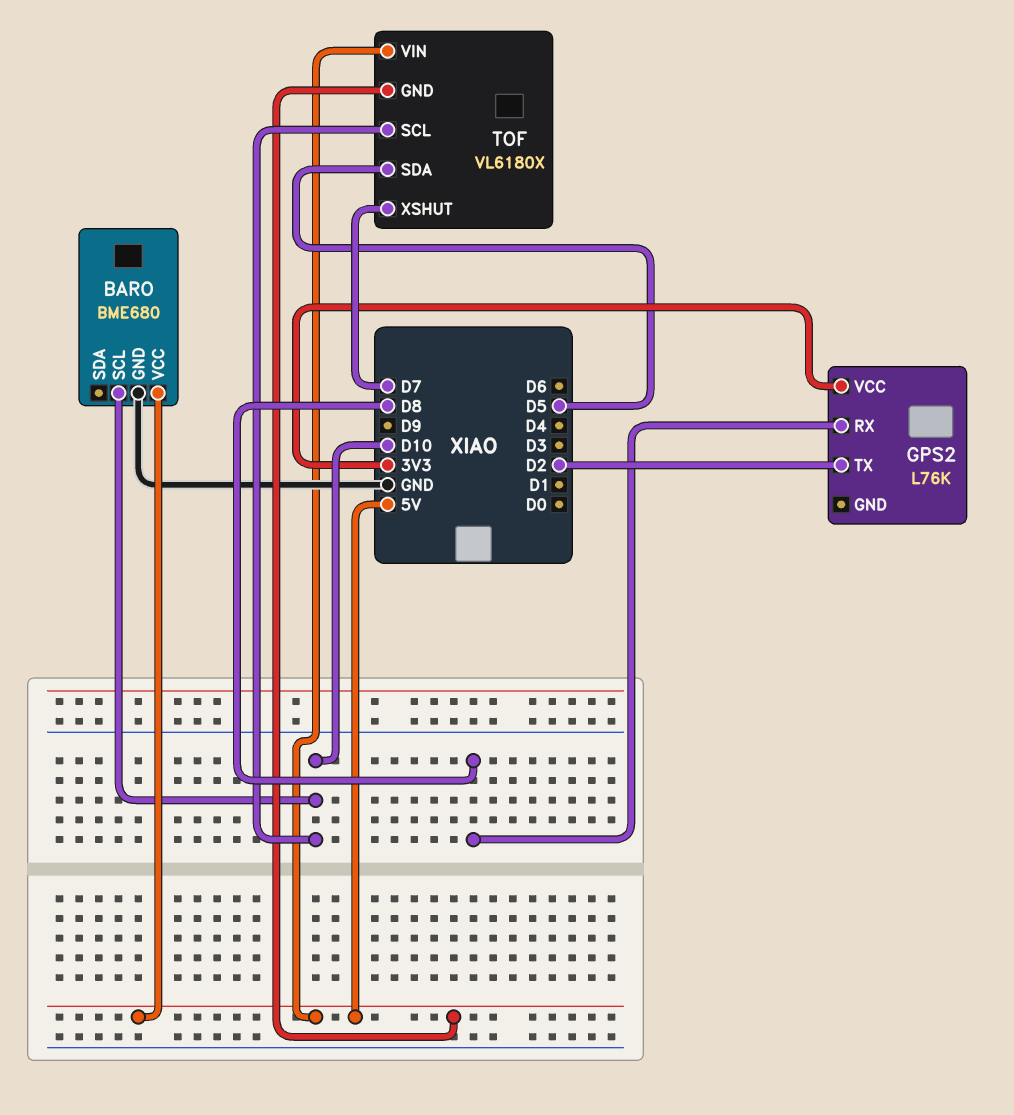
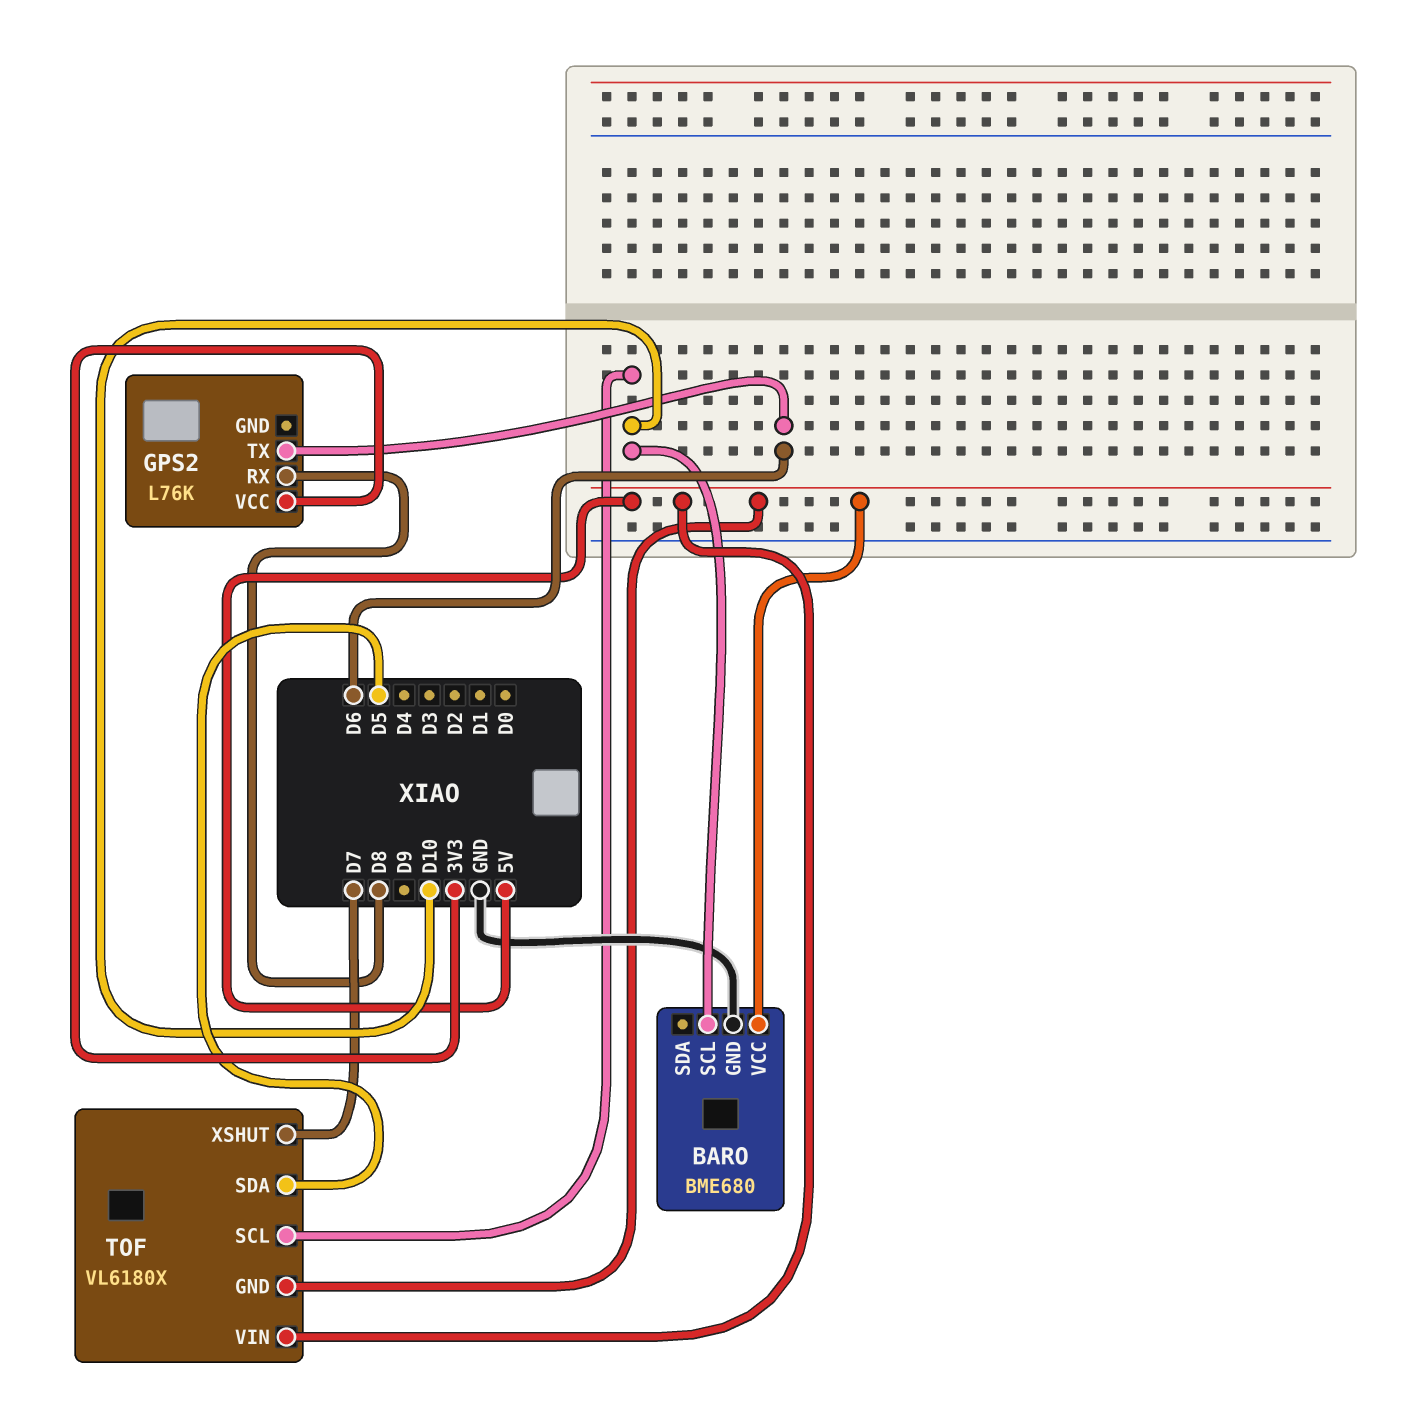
GPS2 pin TX: D2 -> D6

